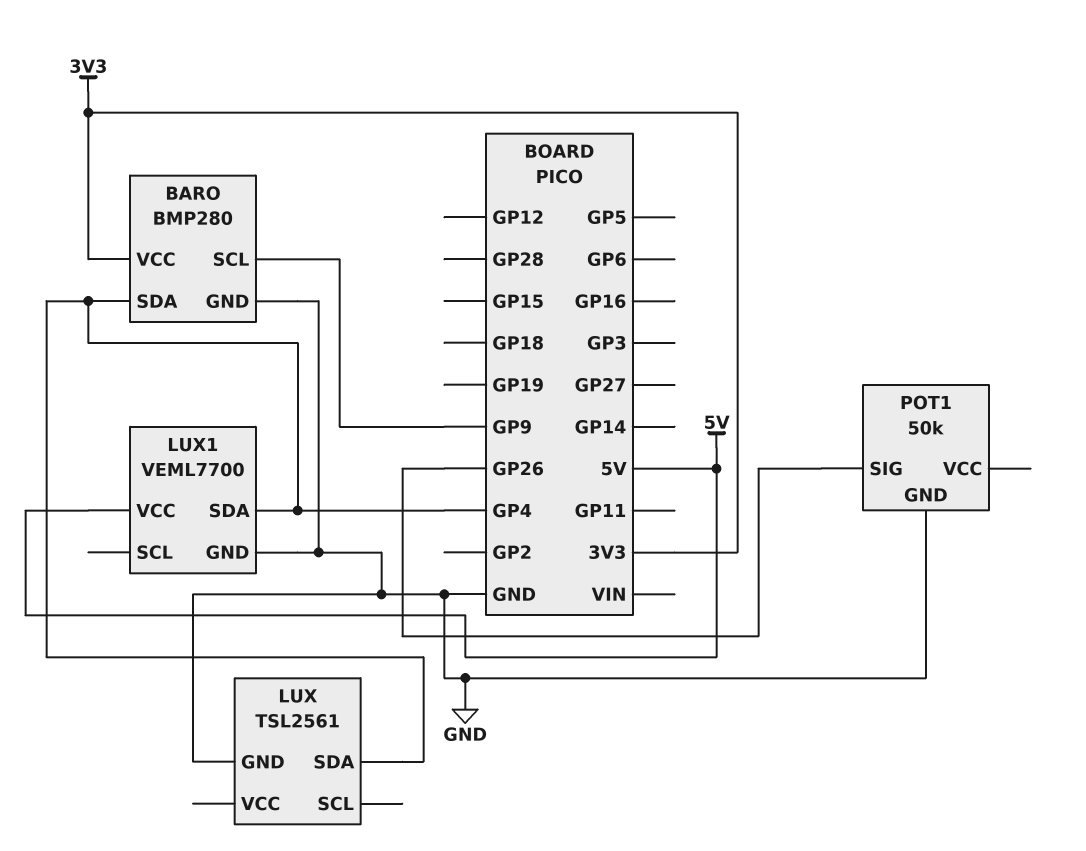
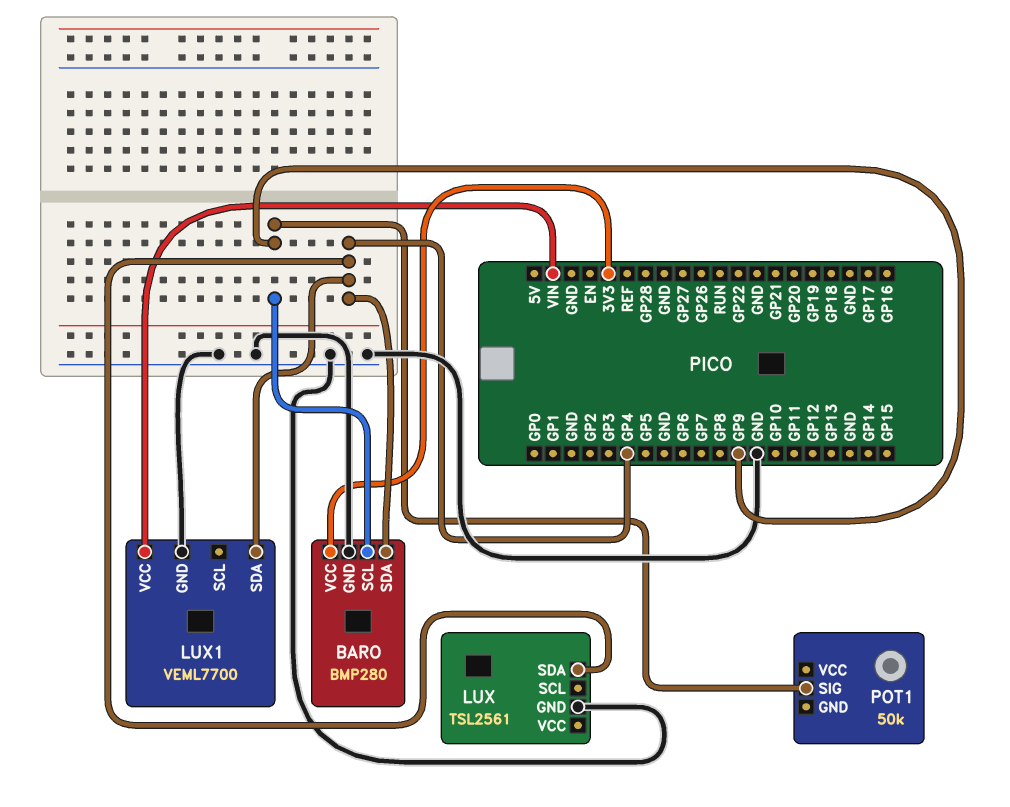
LUX1 pin VCC: 5V -> VIN
POT1 pin GND: GND -> none
POT1 pin SIG: GP26 -> GP9

